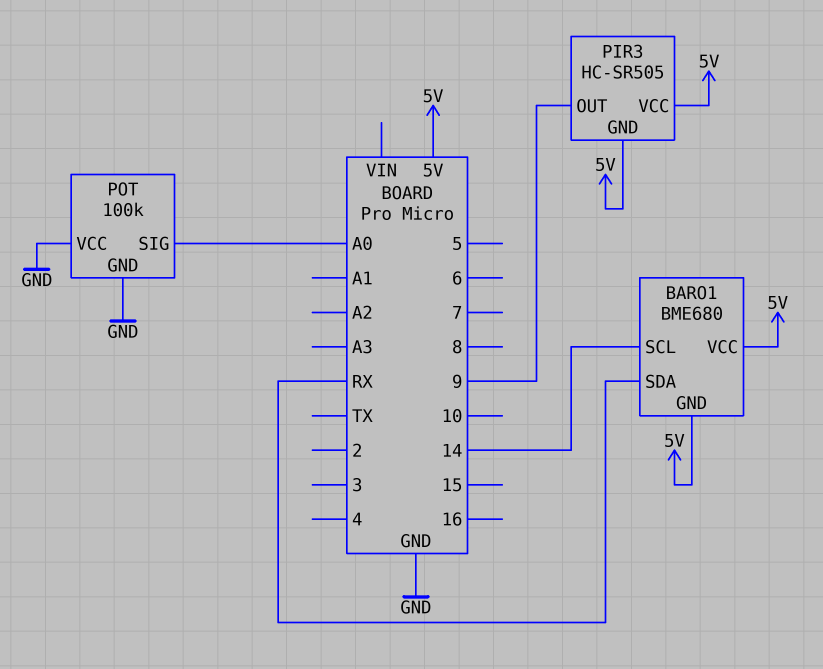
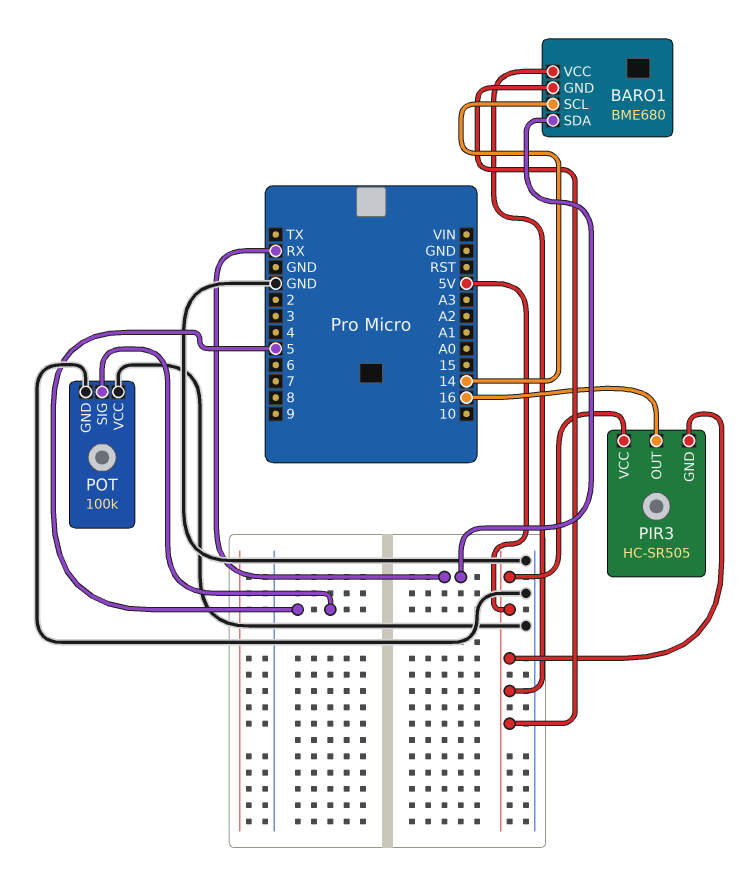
PIR3 pin OUT: 9 -> 16
POT pin SIG: A0 -> 5

